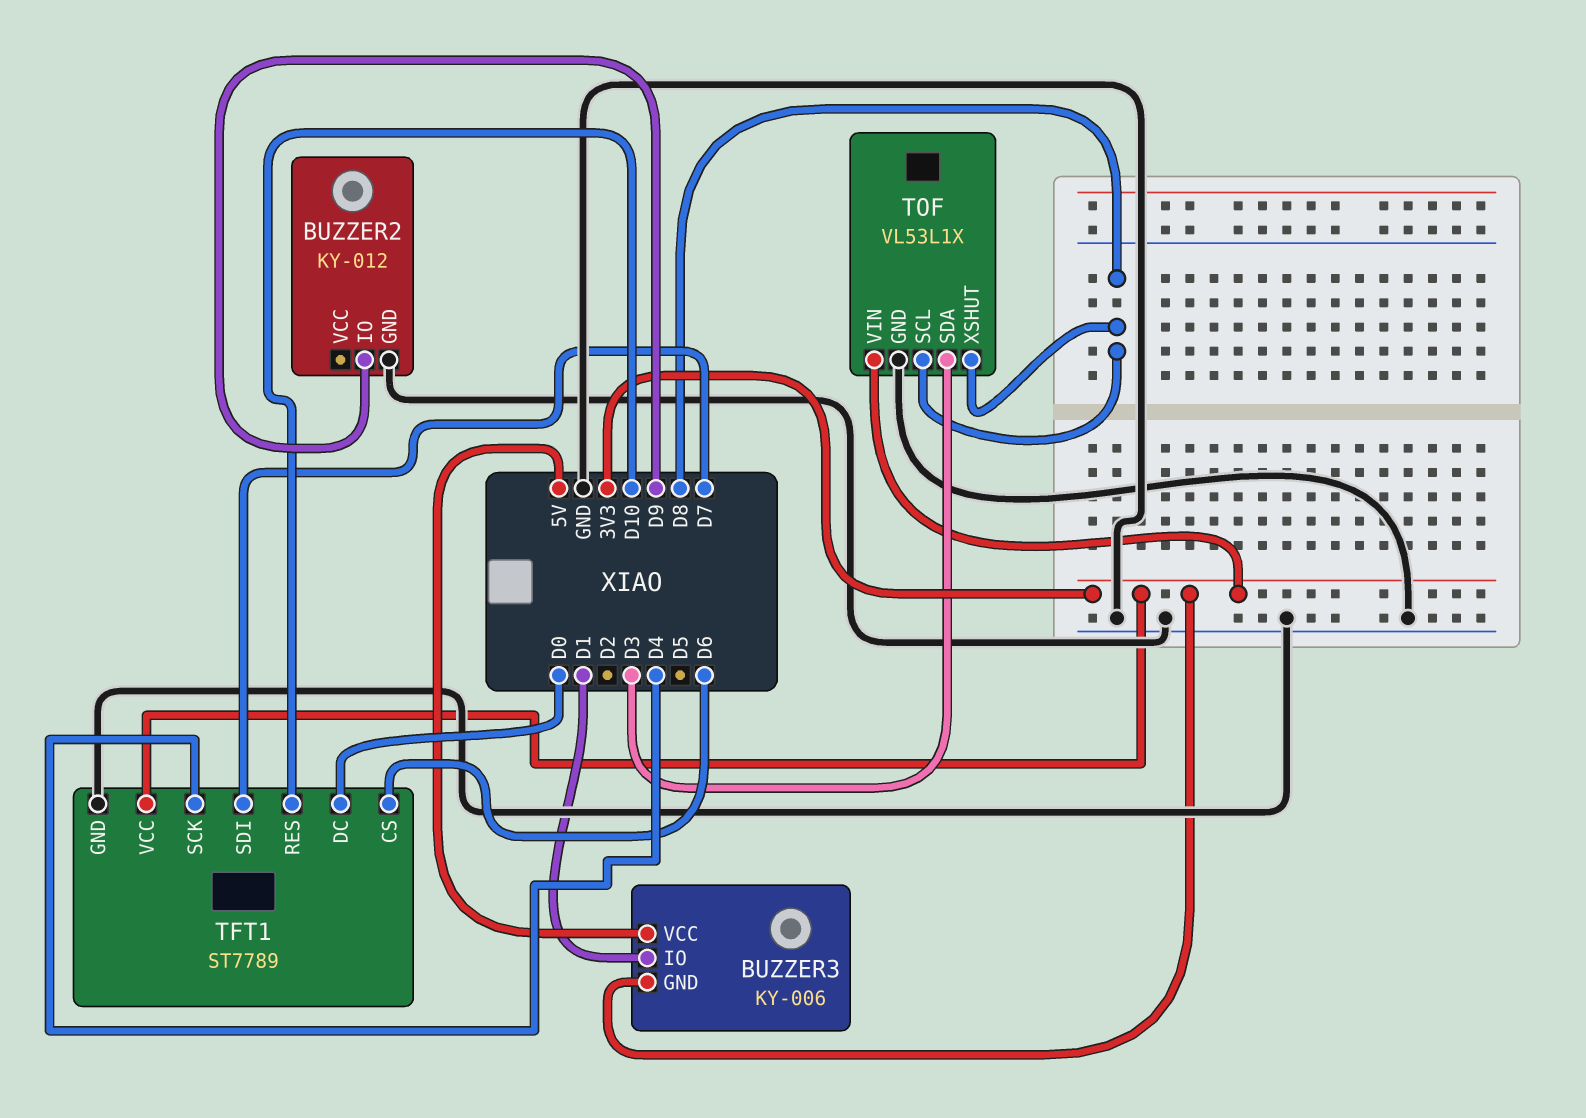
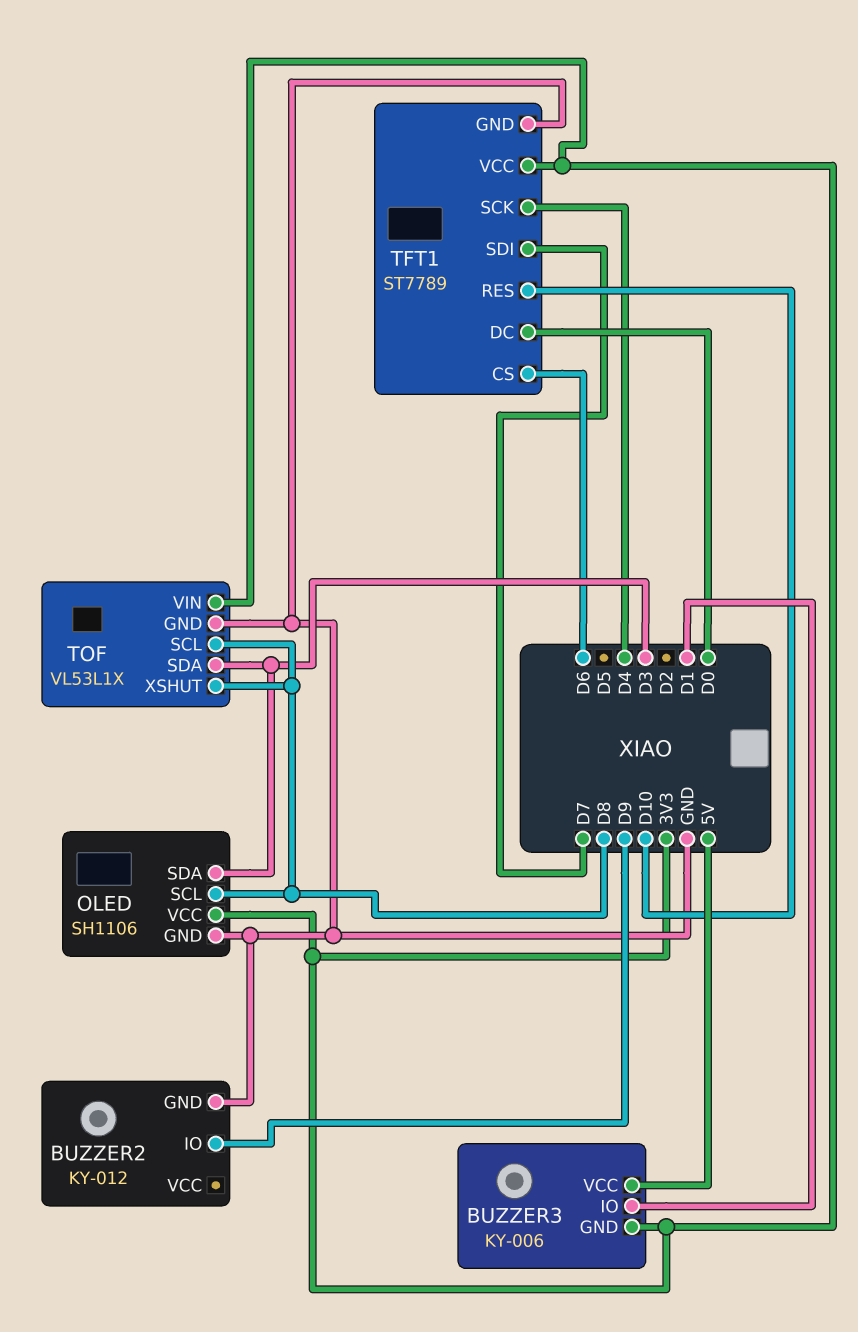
OLED: none -> SH1106
OLED pin GND: none -> GND
OLED pin SCL: none -> D8
OLED pin SDA: none -> D3
OLED pin VCC: none -> 3V3

